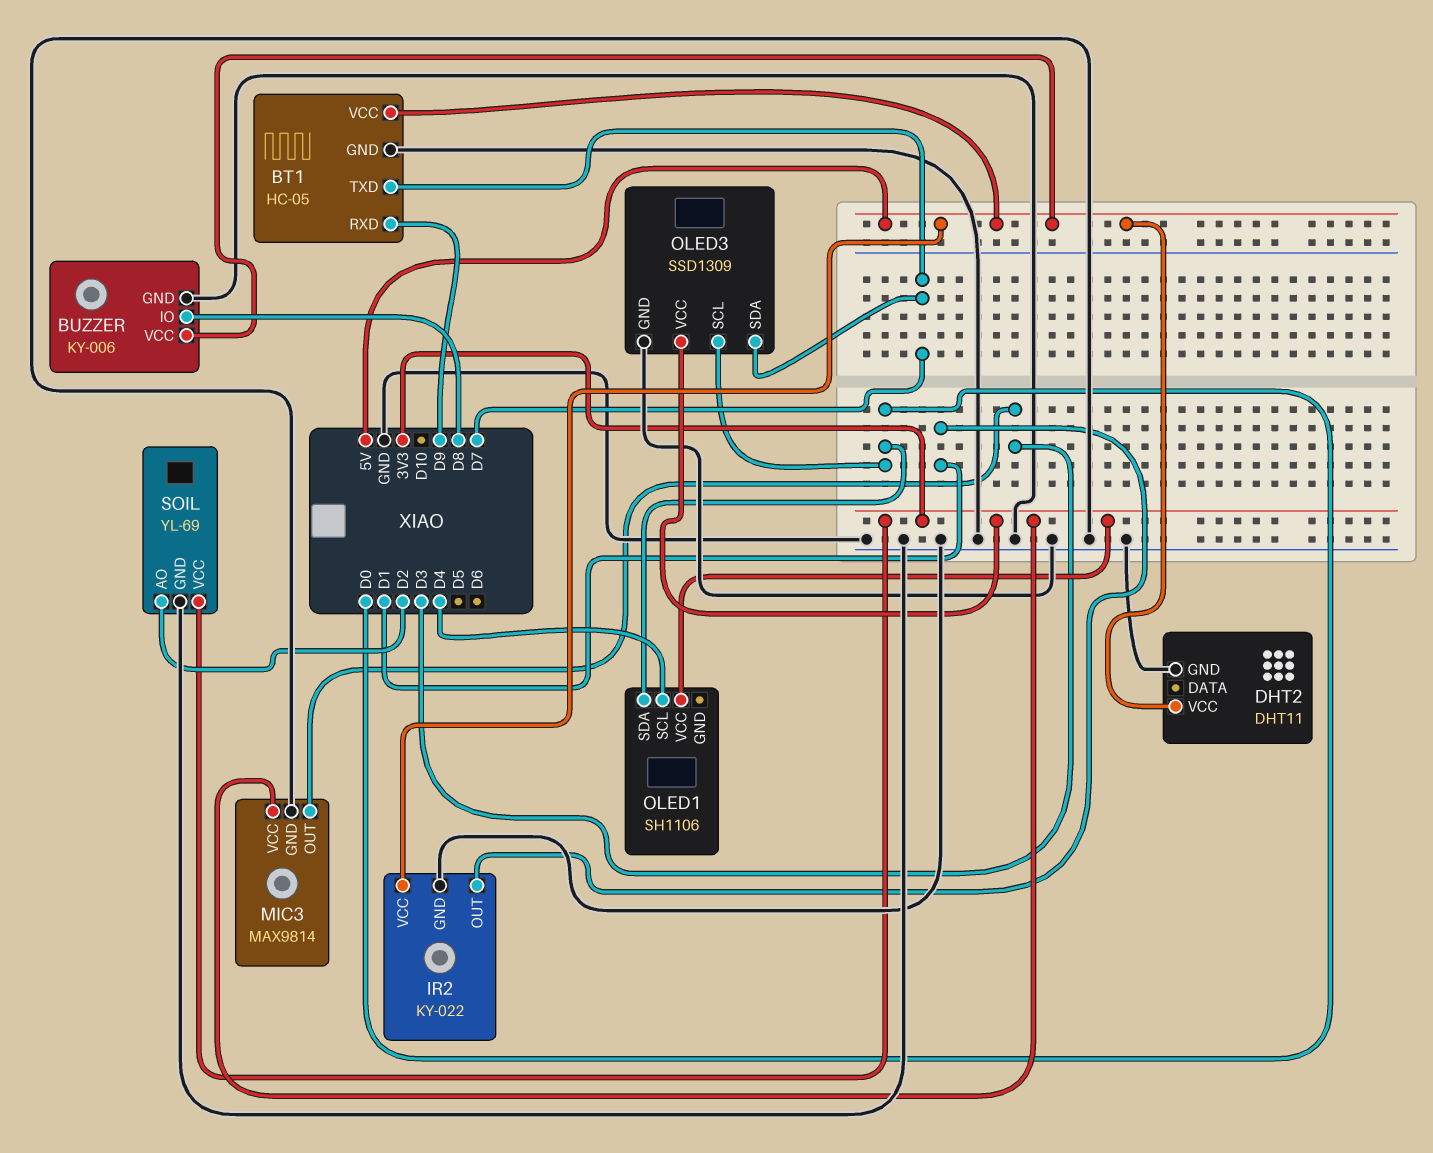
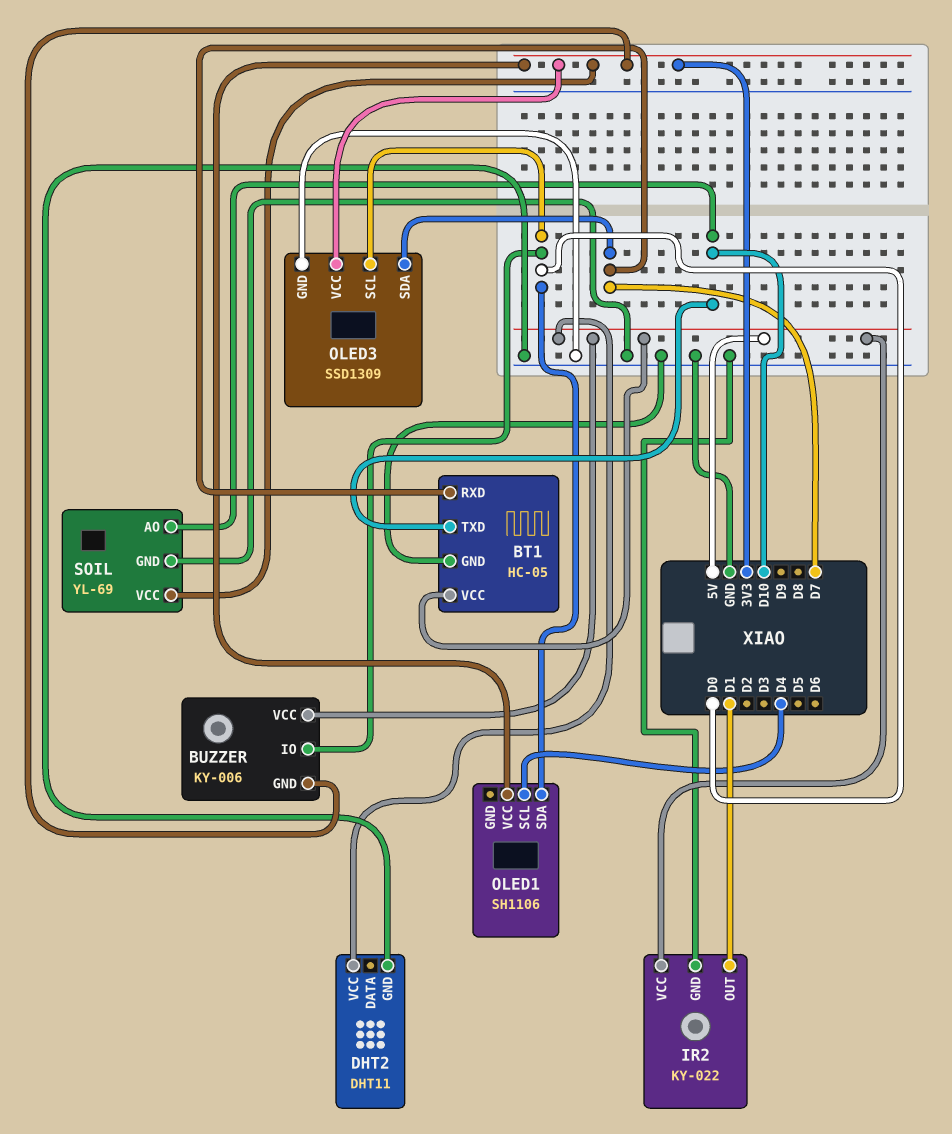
BT1 pin RXD: D9 -> D7
BT1 pin TXD: D7 -> D10
BUZZER pin GND: GND -> 3V3
BUZZER pin IO: D8 -> D0
MIC3: MAX9814 -> none
MIC3 pin GND: GND -> none
MIC3 pin OUT: D3 -> none
MIC3 pin VCC: 3V3 -> none
SOIL pin AO: D2 -> D10

